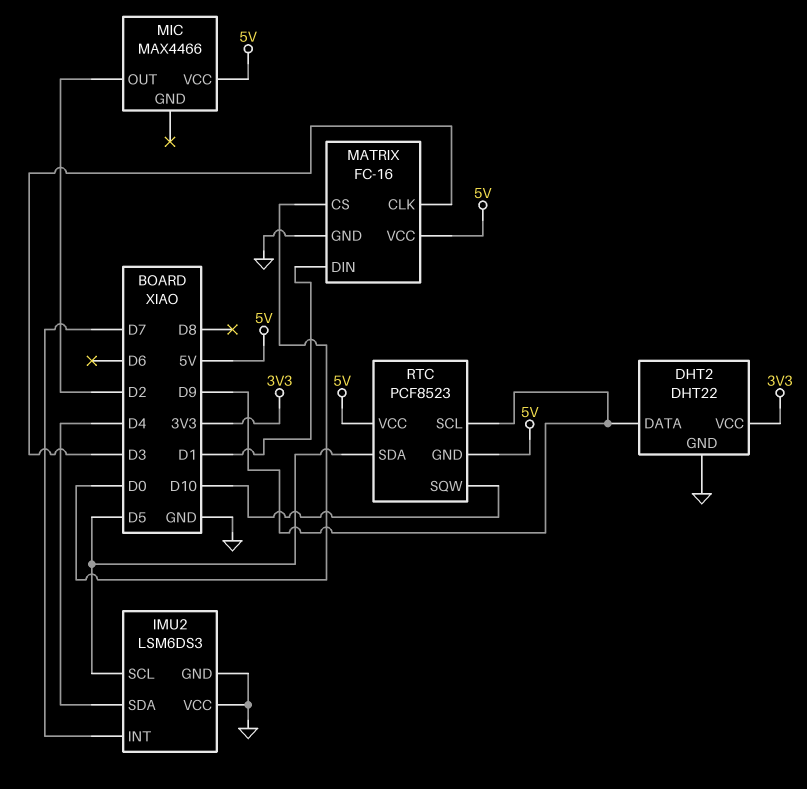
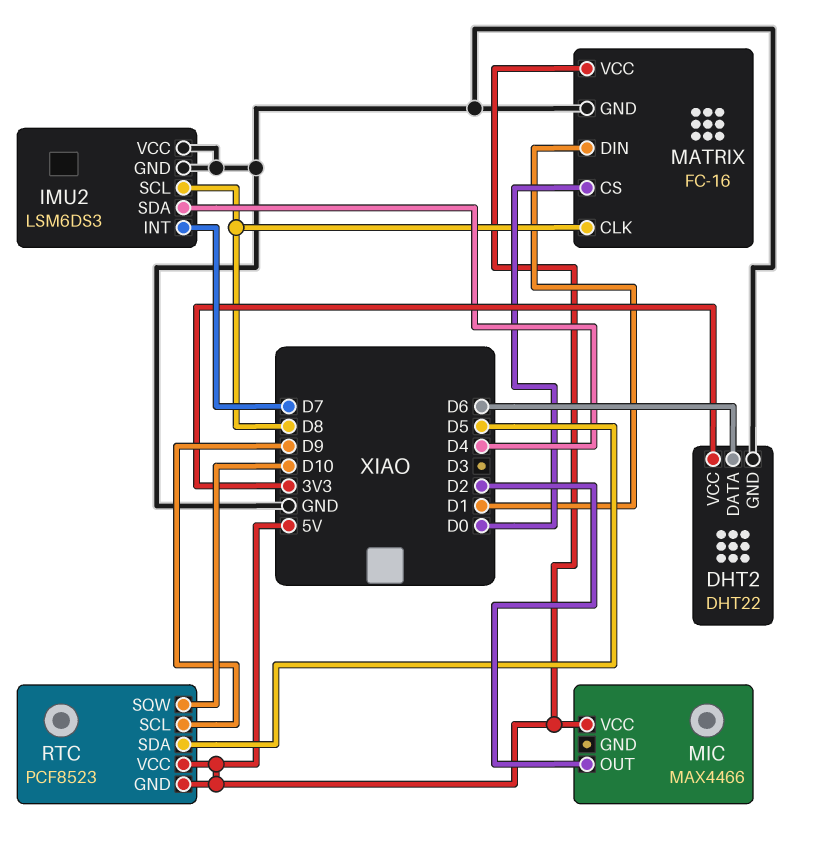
DHT2 pin DATA: D9 -> D6
IMU2 pin SCL: D5 -> D8
MATRIX pin CLK: D3 -> D8

